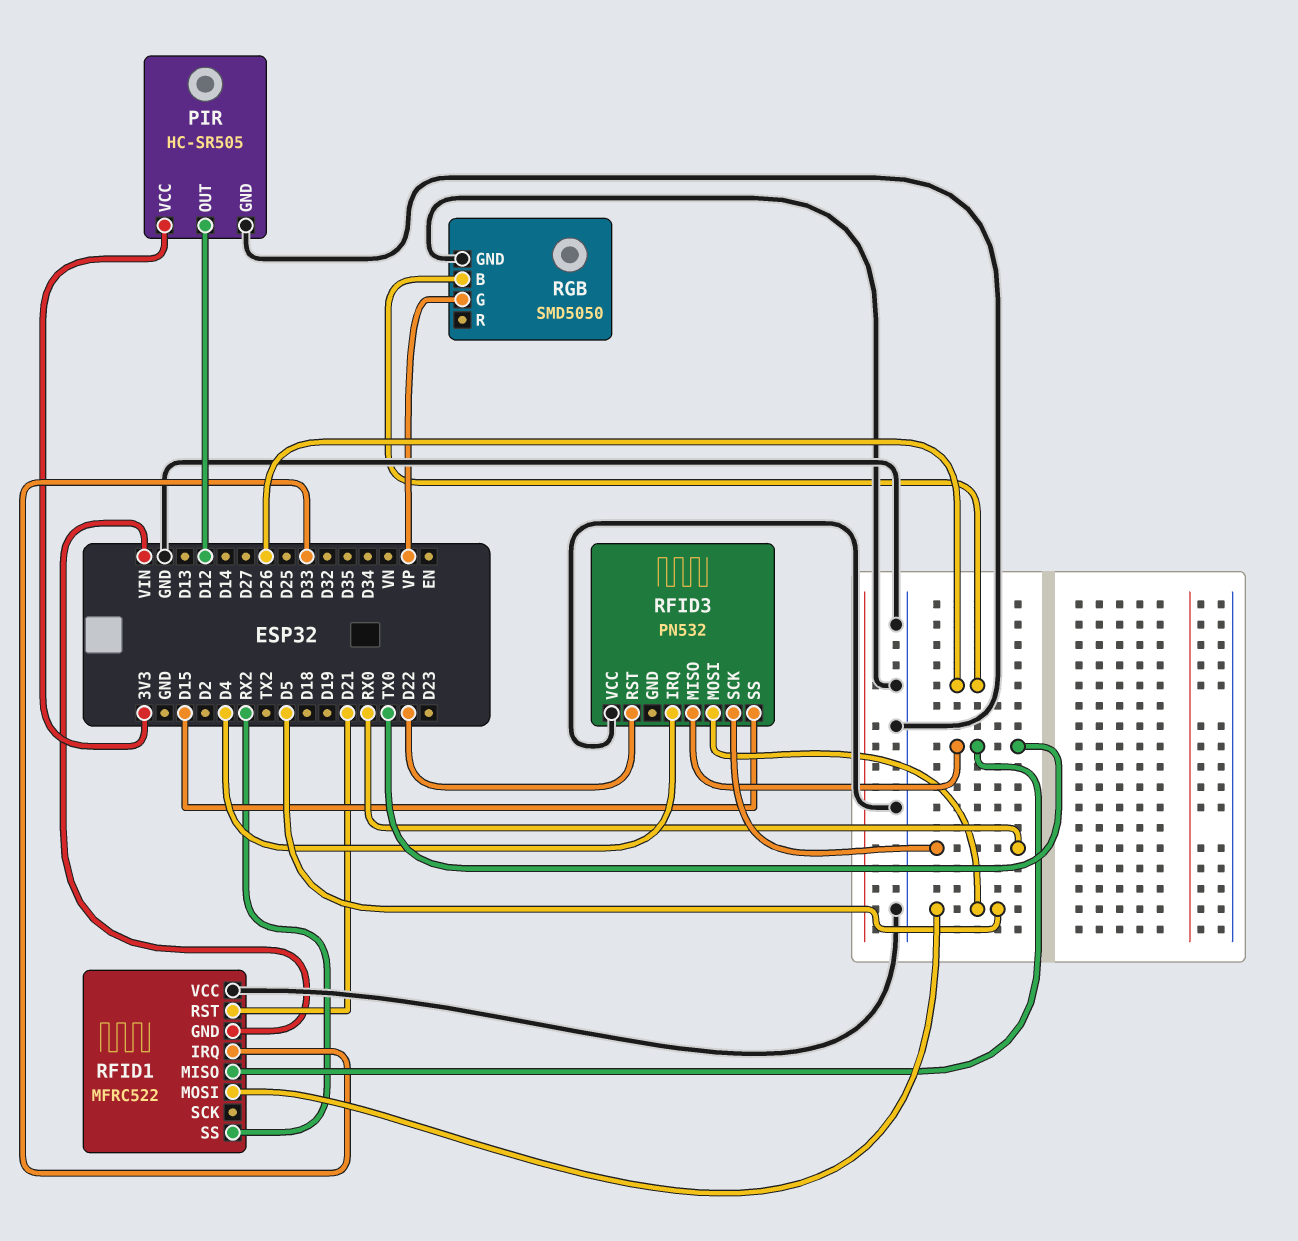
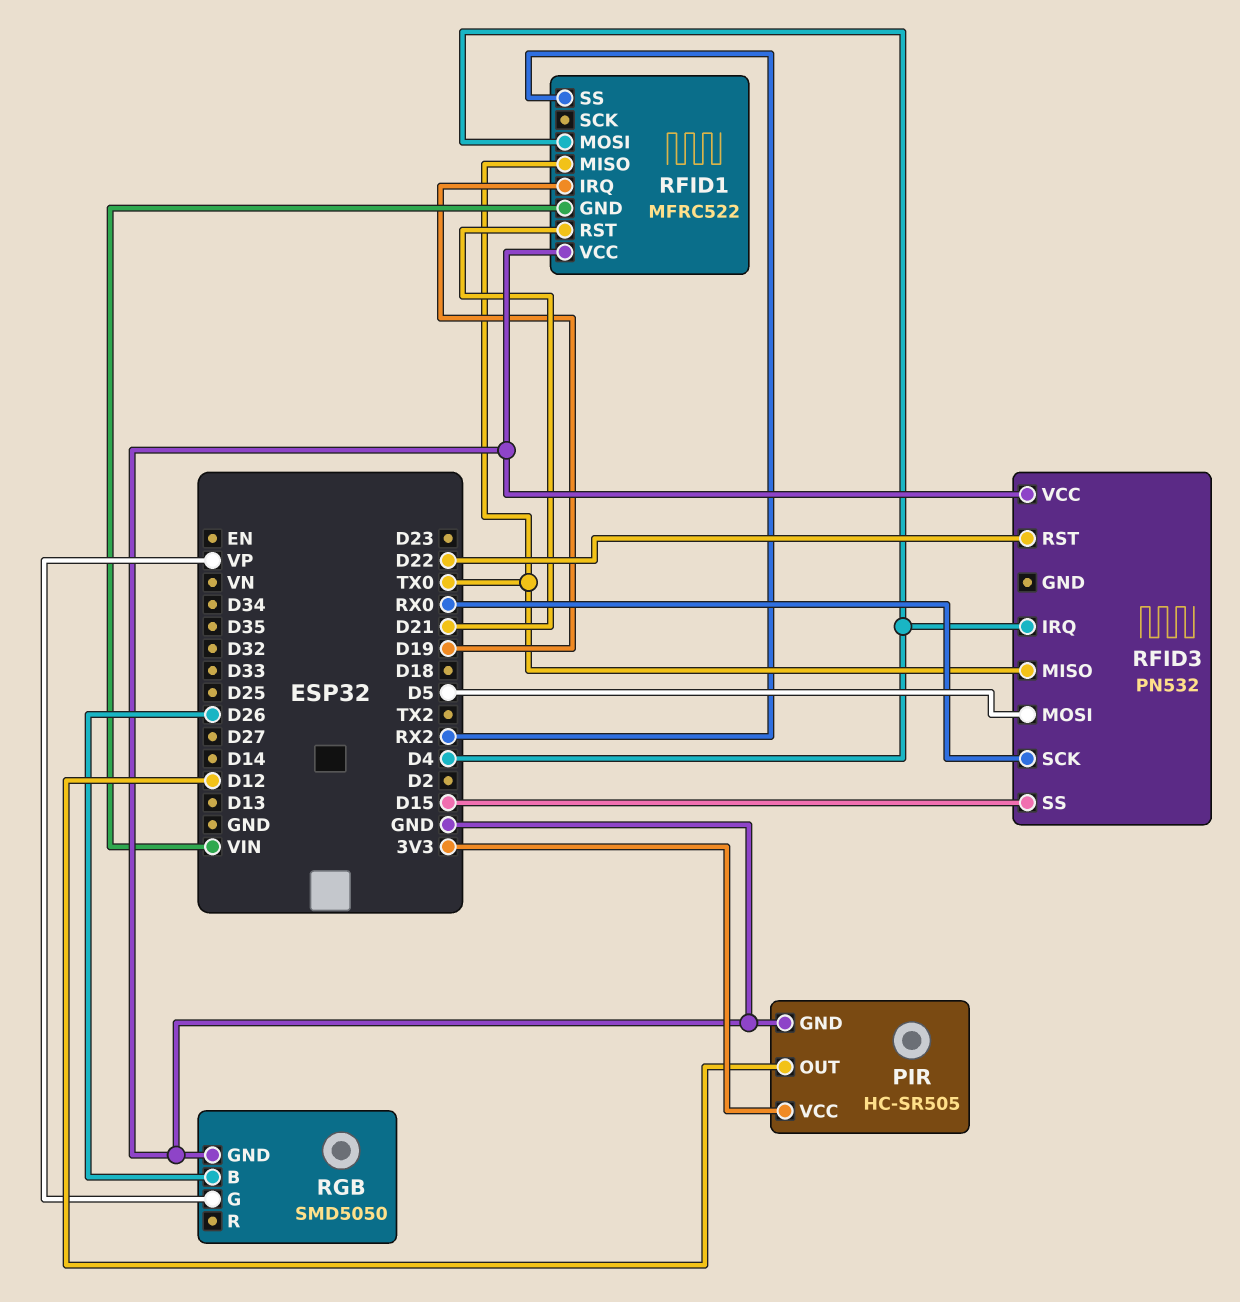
RFID1 pin IRQ: D33 -> D19
RFID1 pin MOSI: D5 -> D4

